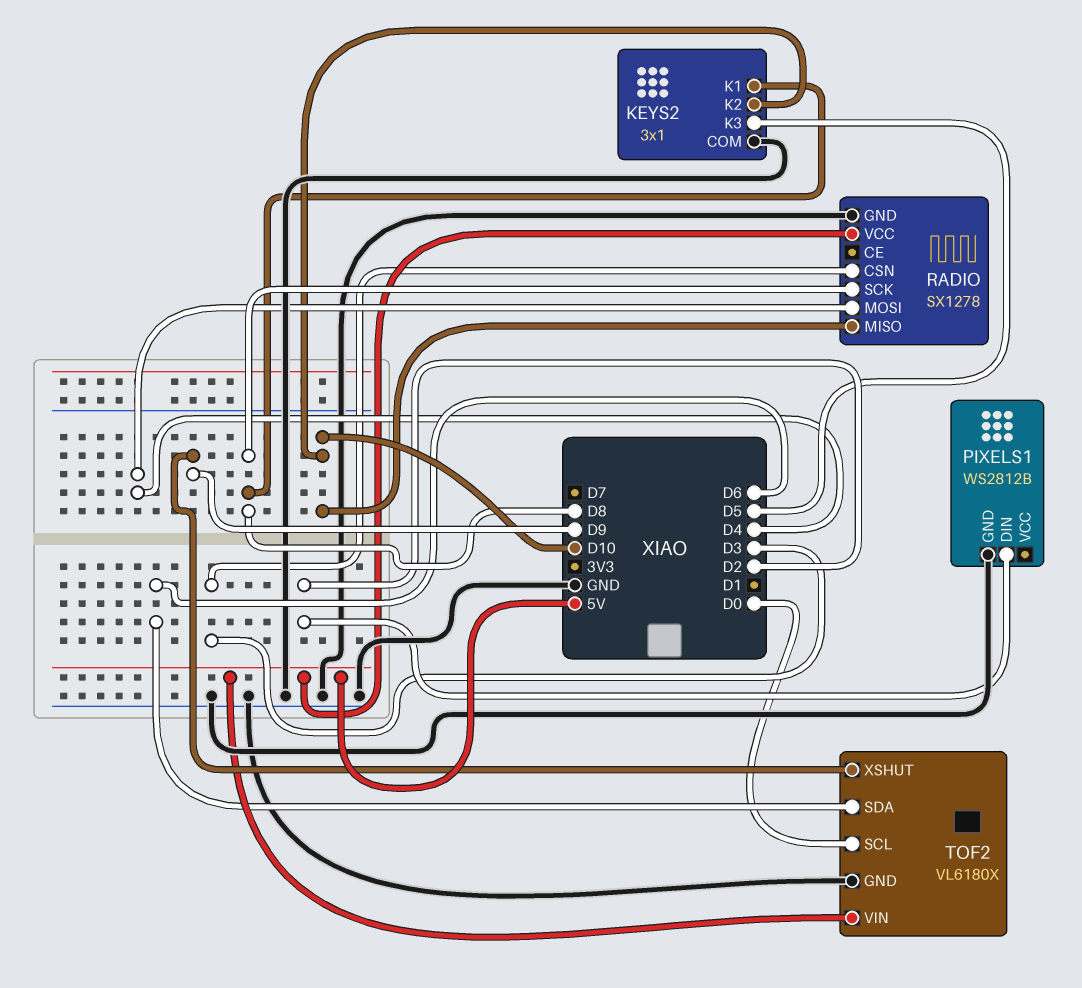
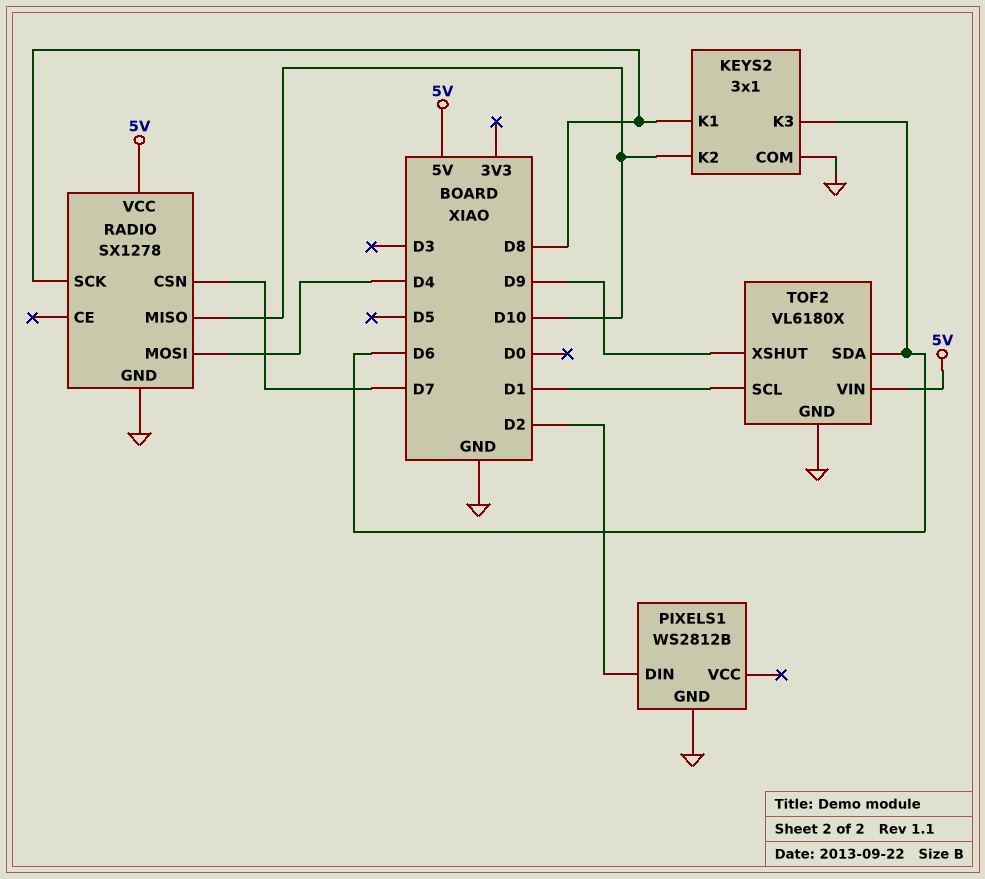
KEYS2 pin K3: D5 -> D6
RADIO pin CSN: D3 -> D7
TOF2 pin SCL: D0 -> D1

